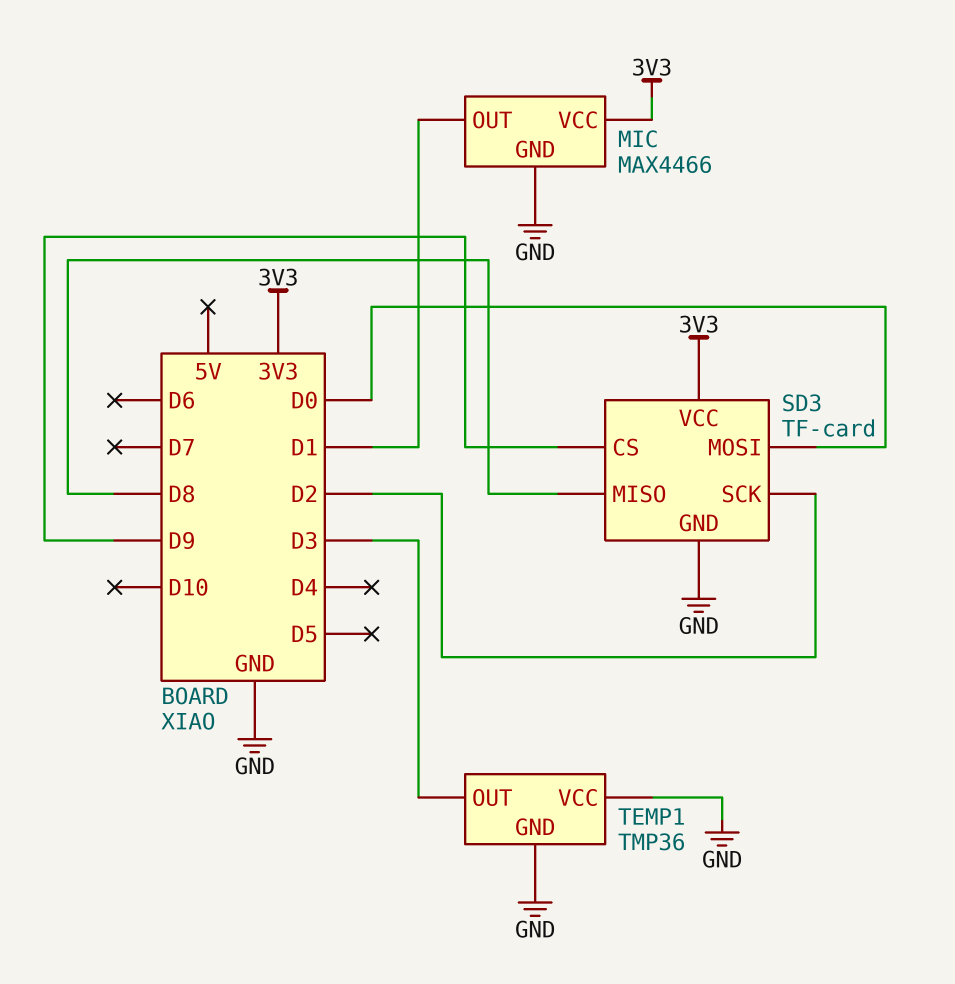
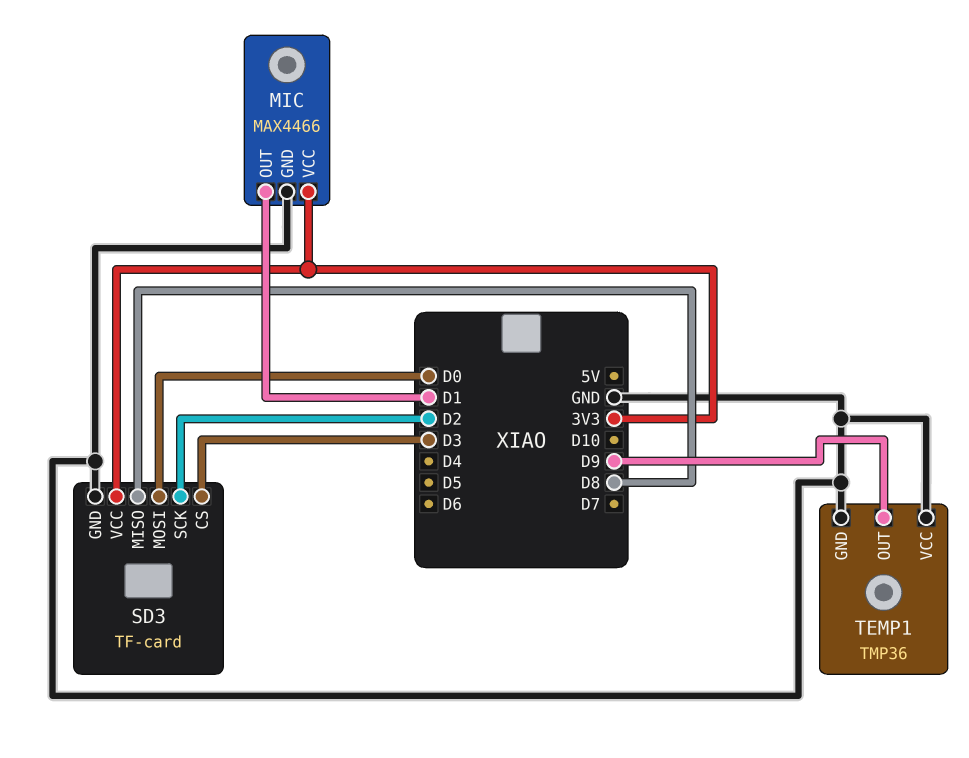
SD3 pin CS: D9 -> D3
TEMP1 pin OUT: D3 -> D9

